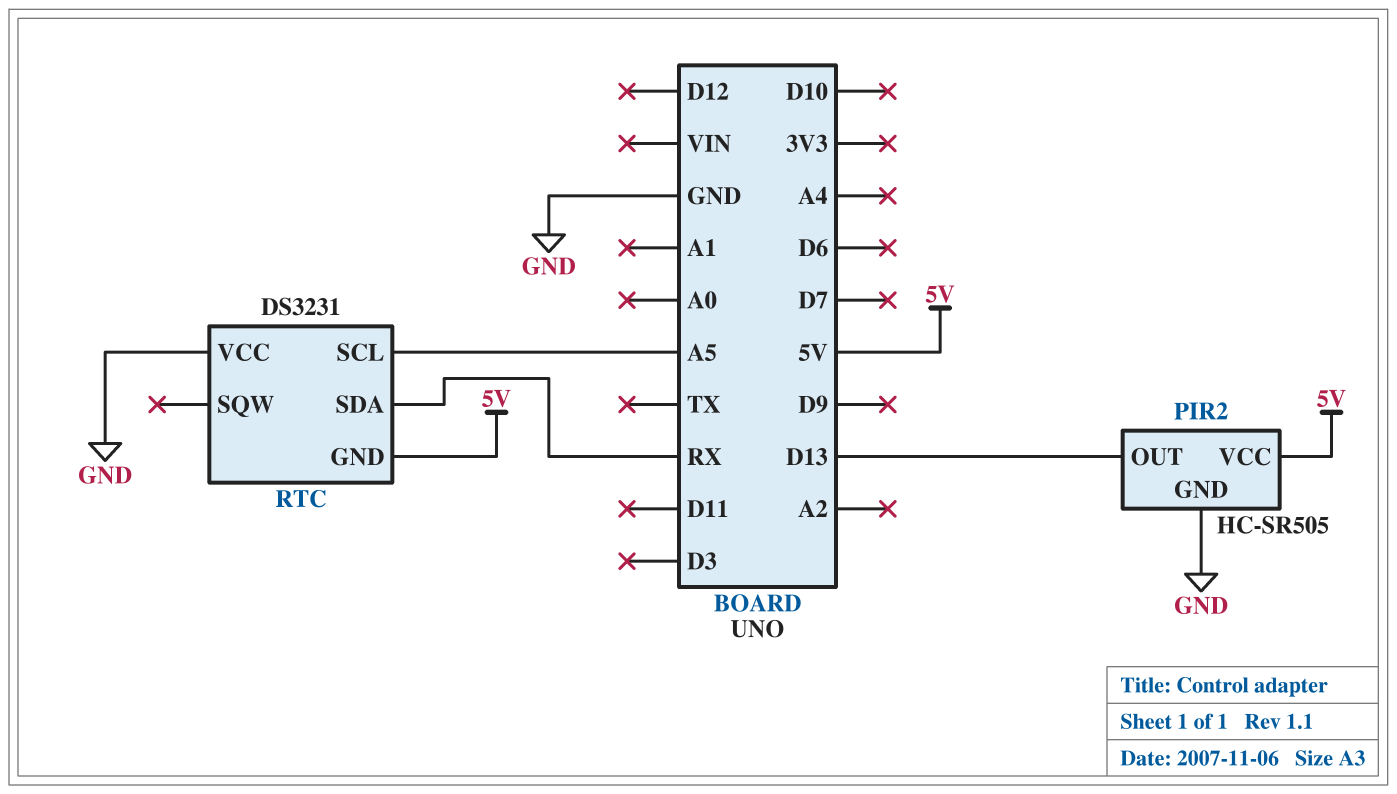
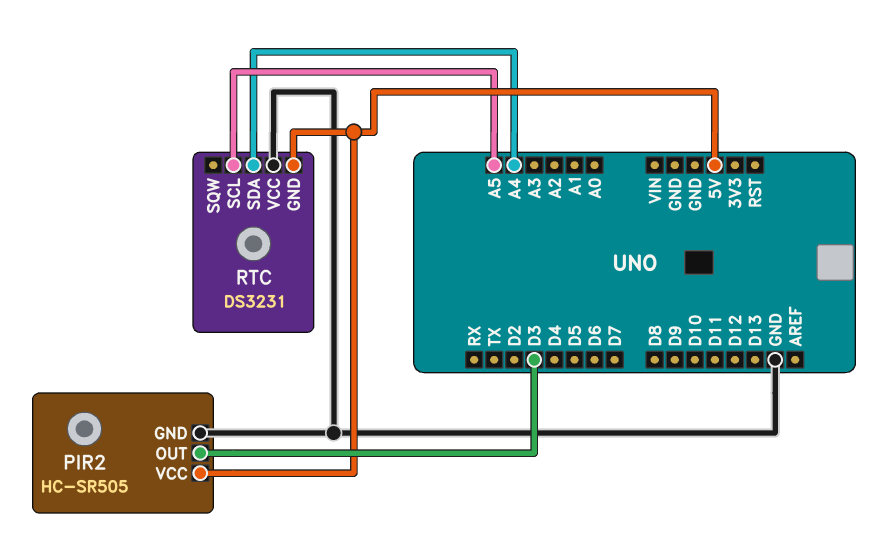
PIR2 pin OUT: D13 -> D3
RTC pin SDA: RX -> A4

